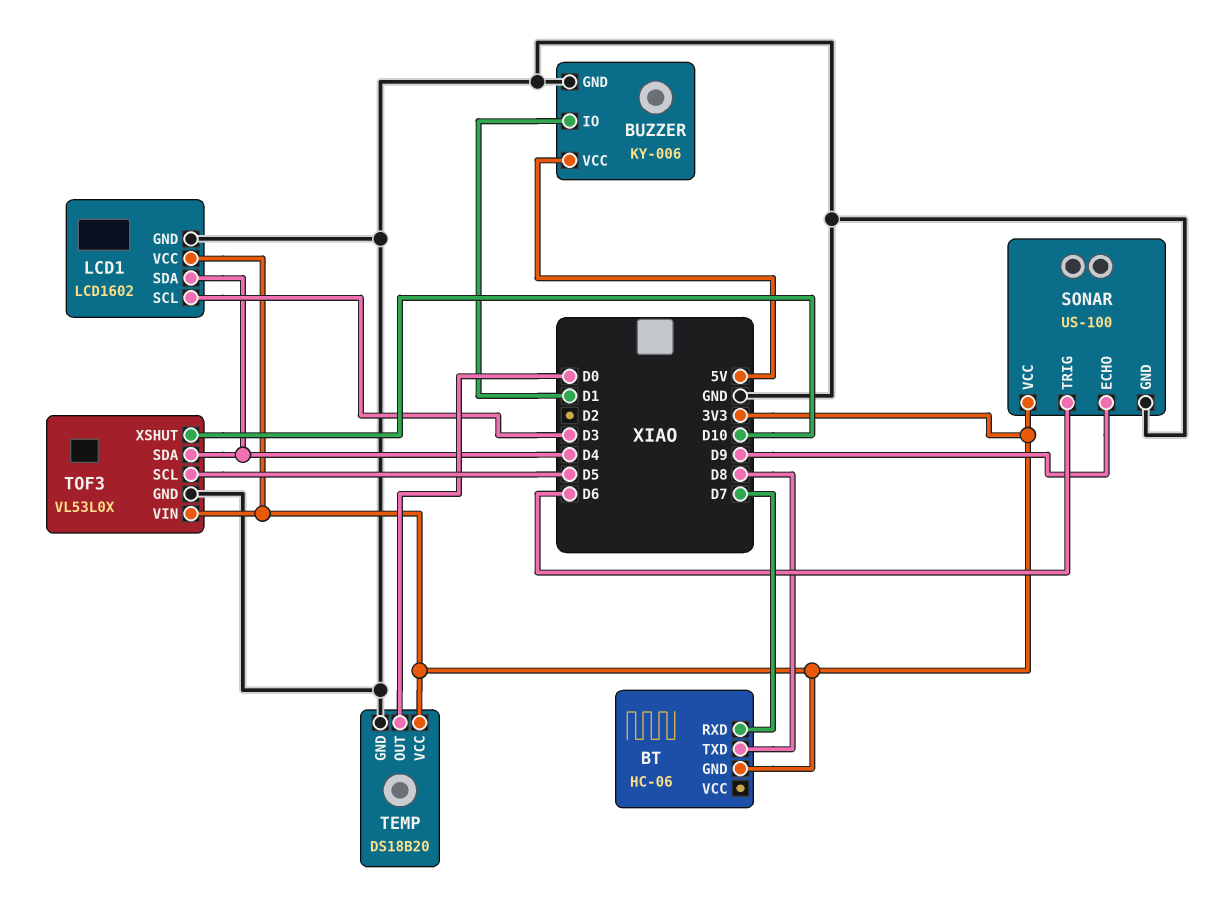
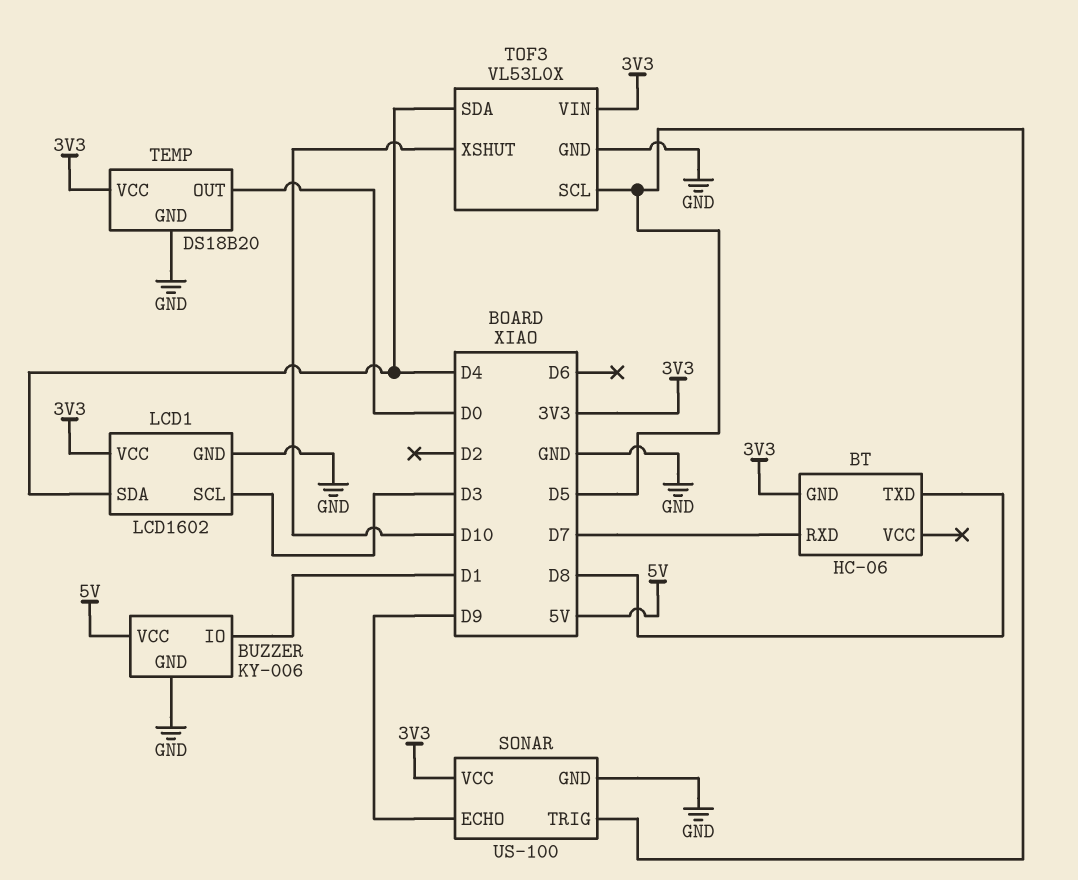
SONAR pin TRIG: D6 -> D5

